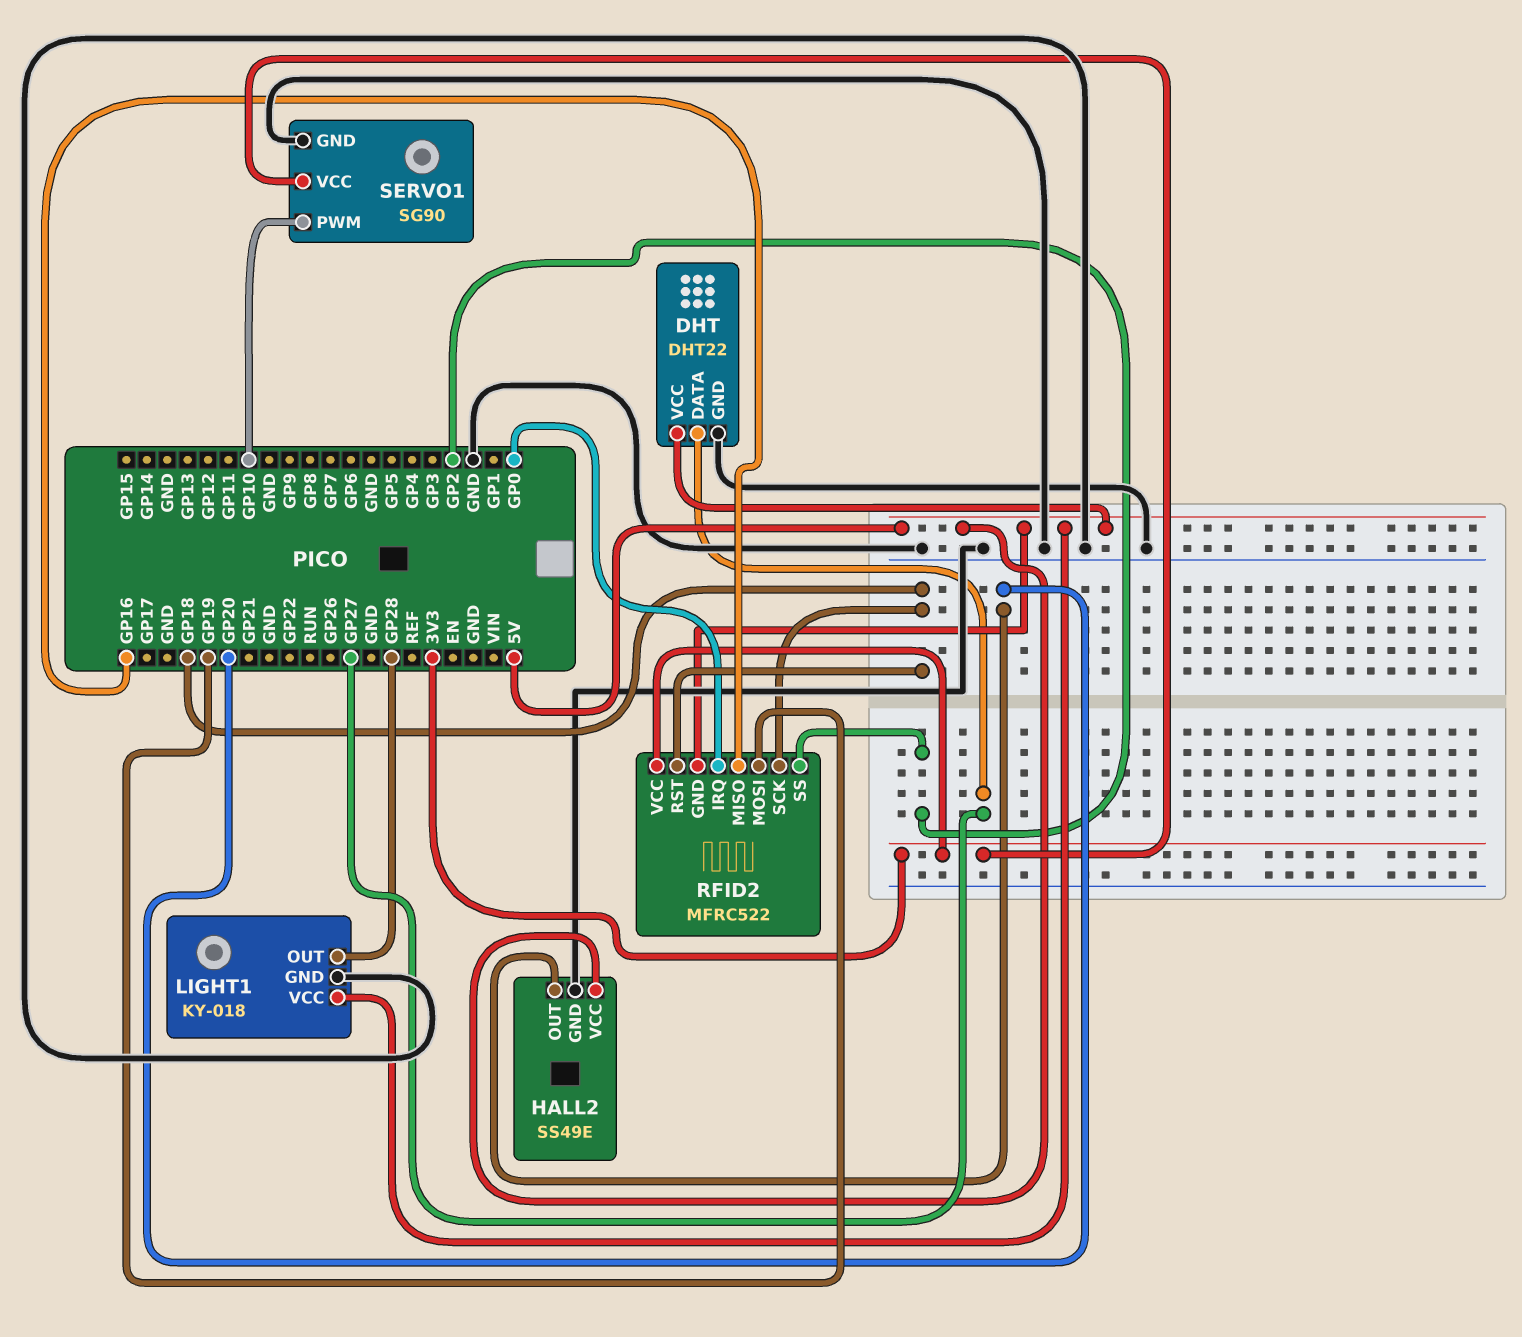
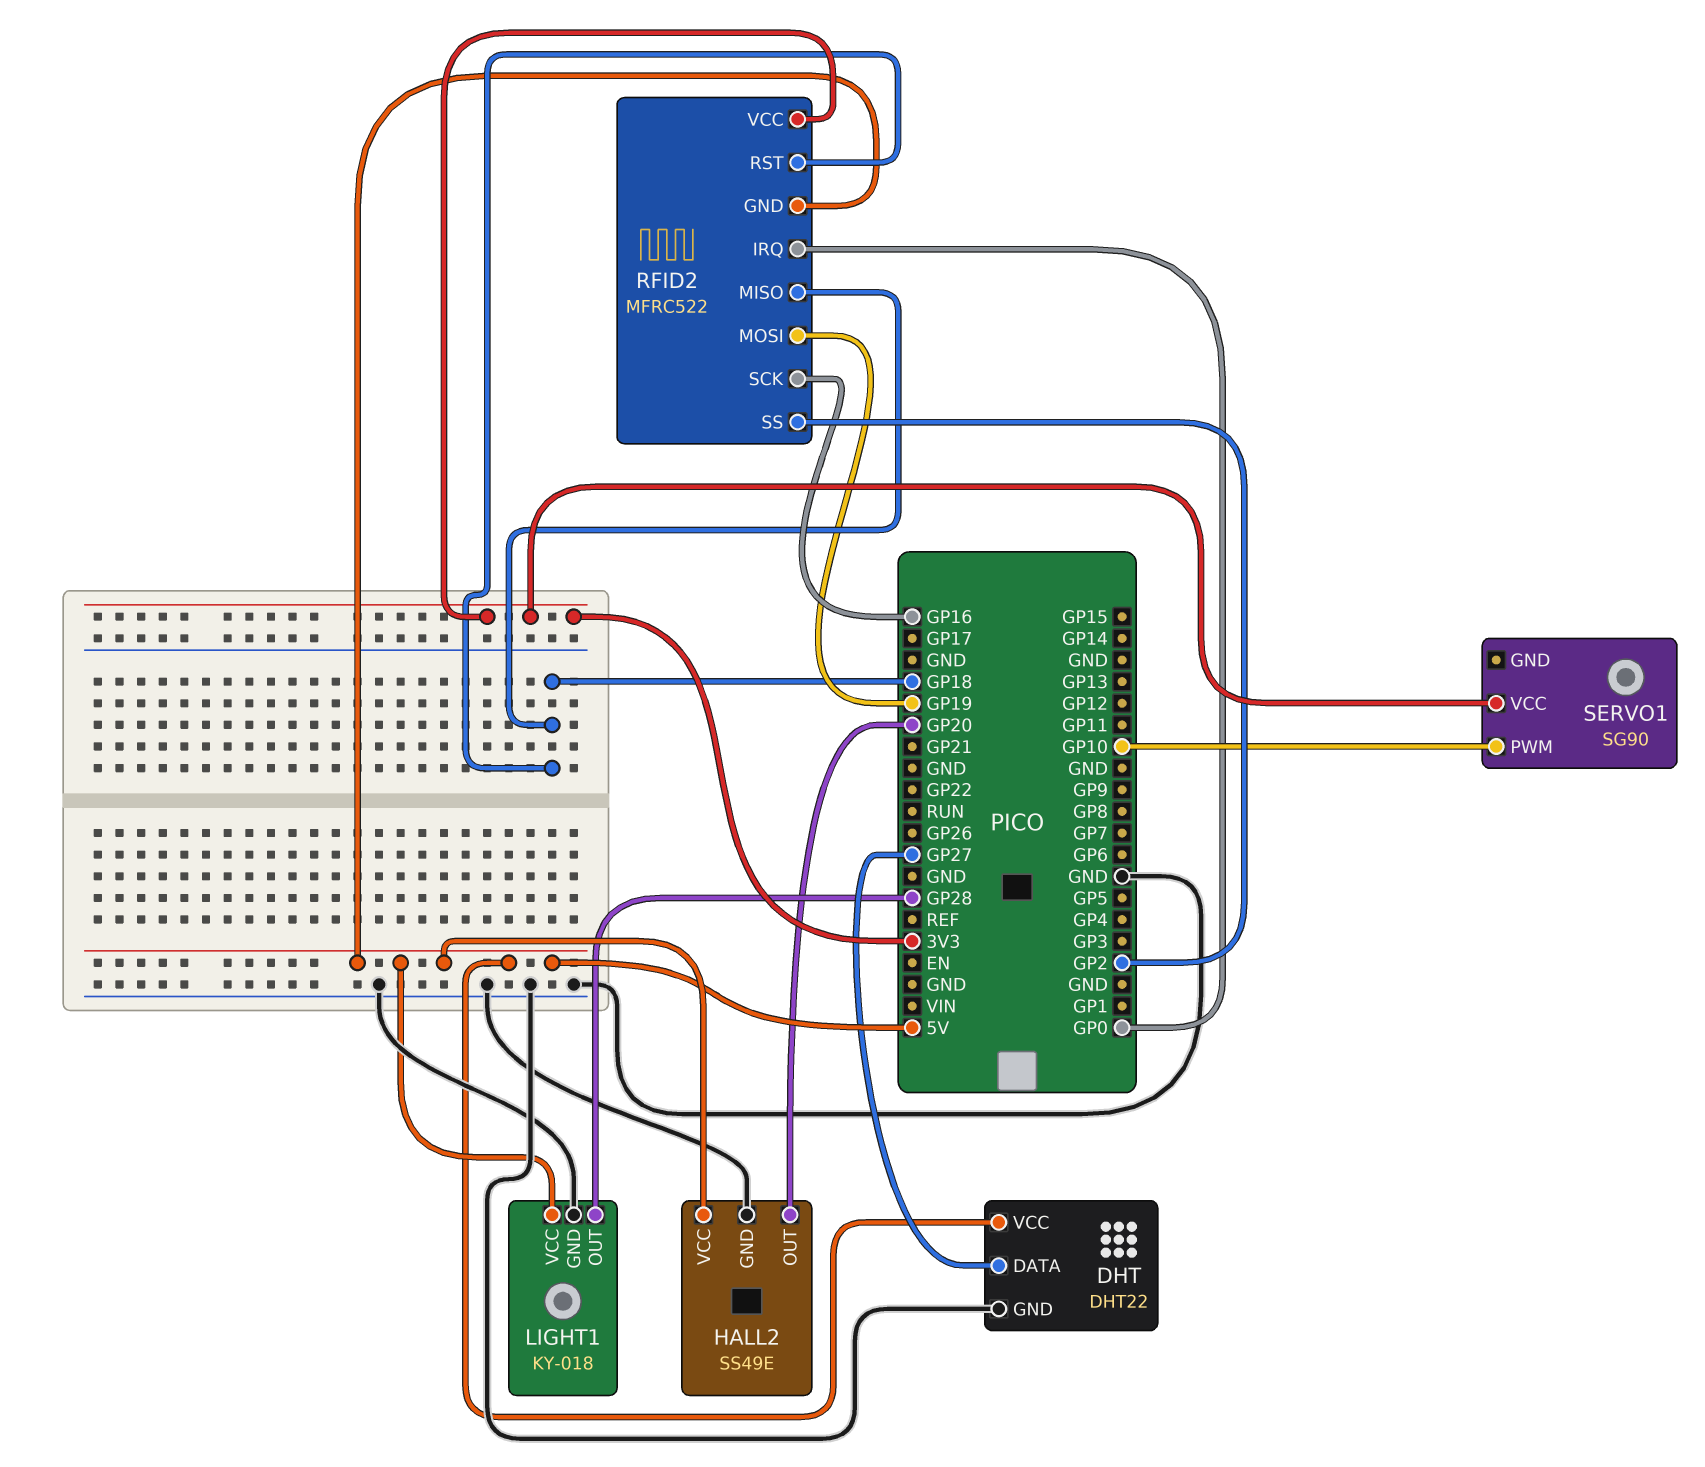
RFID2 pin MISO: GP16 -> GP18
RFID2 pin SCK: GP18 -> GP16
SERVO1 pin GND: GND -> none

